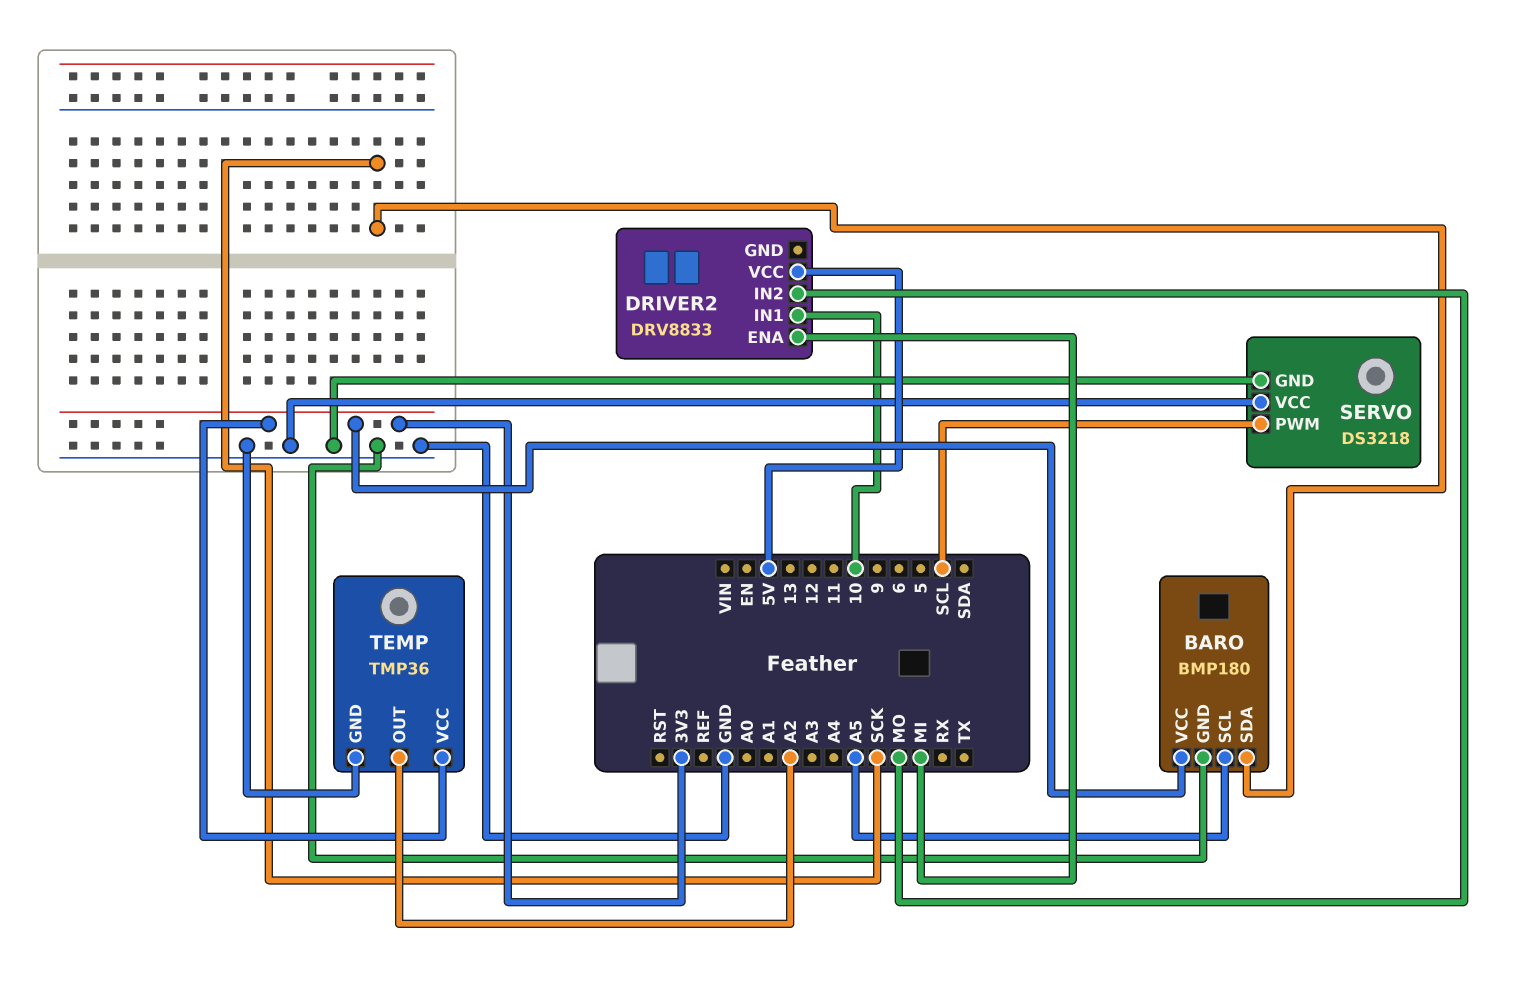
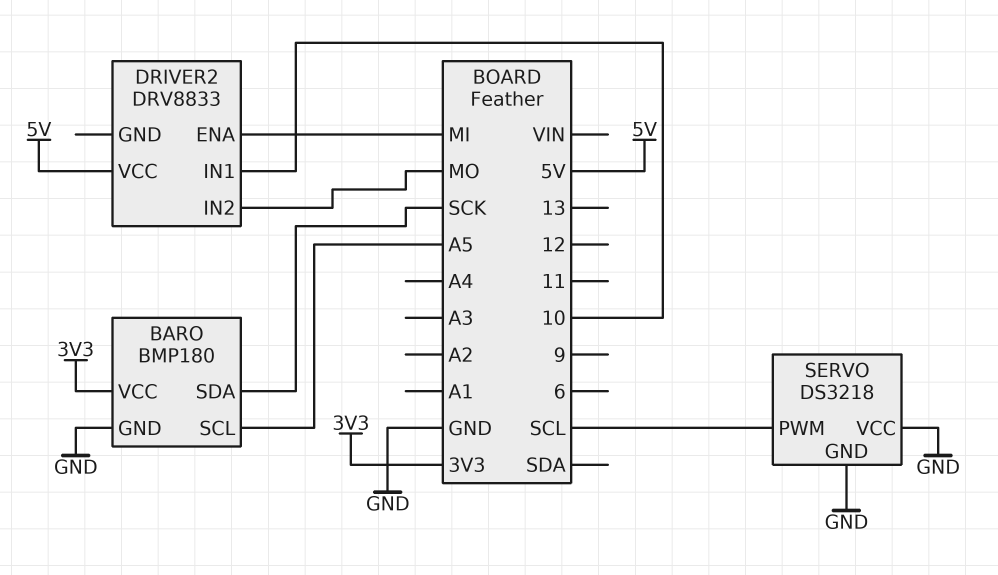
TEMP: TMP36 -> none
TEMP pin GND: GND -> none
TEMP pin OUT: A2 -> none
TEMP pin VCC: 3V3 -> none

